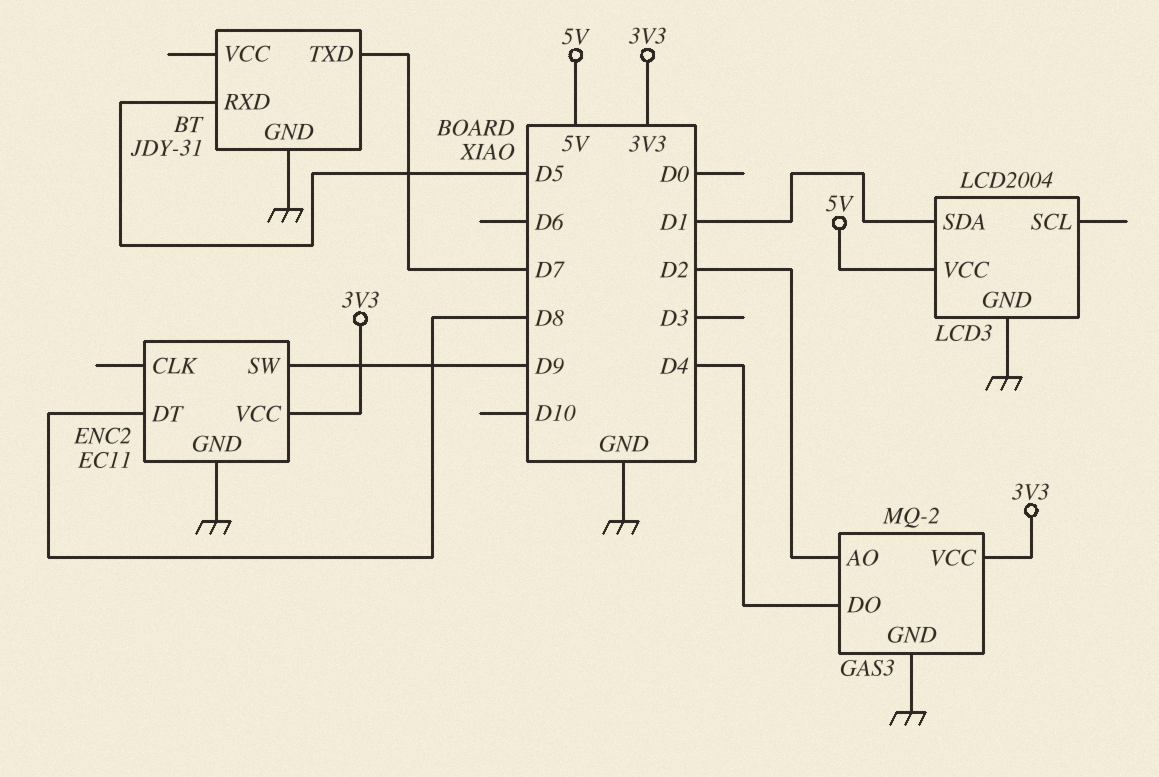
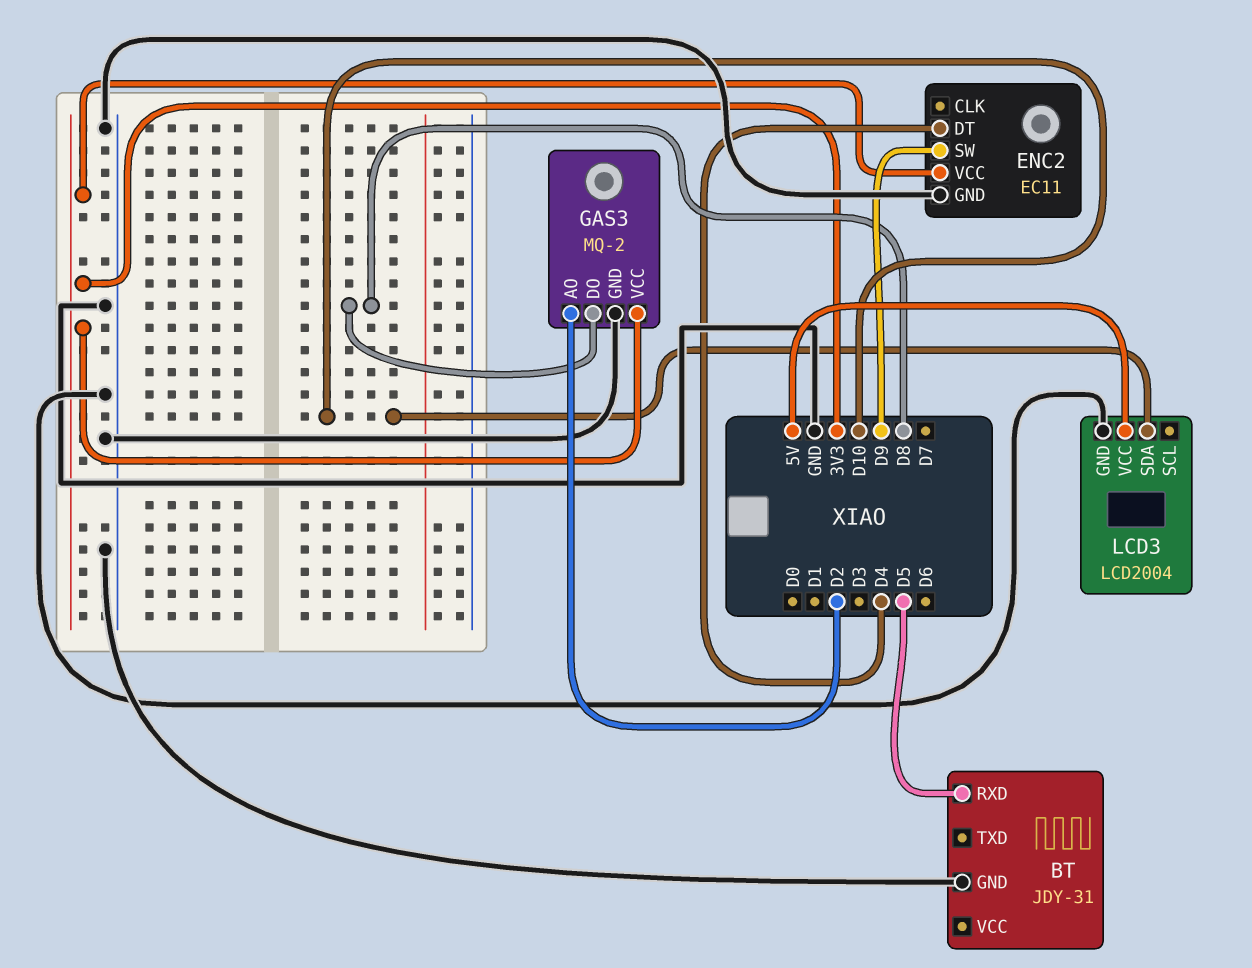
BT pin TXD: D7 -> none
ENC2 pin DT: D8 -> D4
GAS3 pin DO: D4 -> D8
LCD3 pin SDA: D1 -> D10

